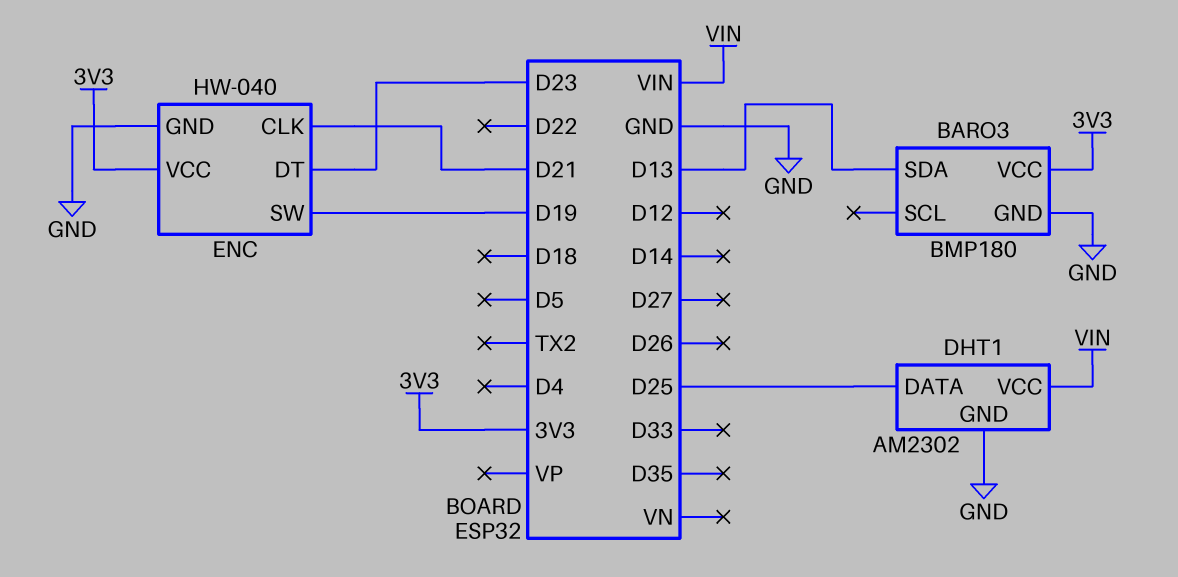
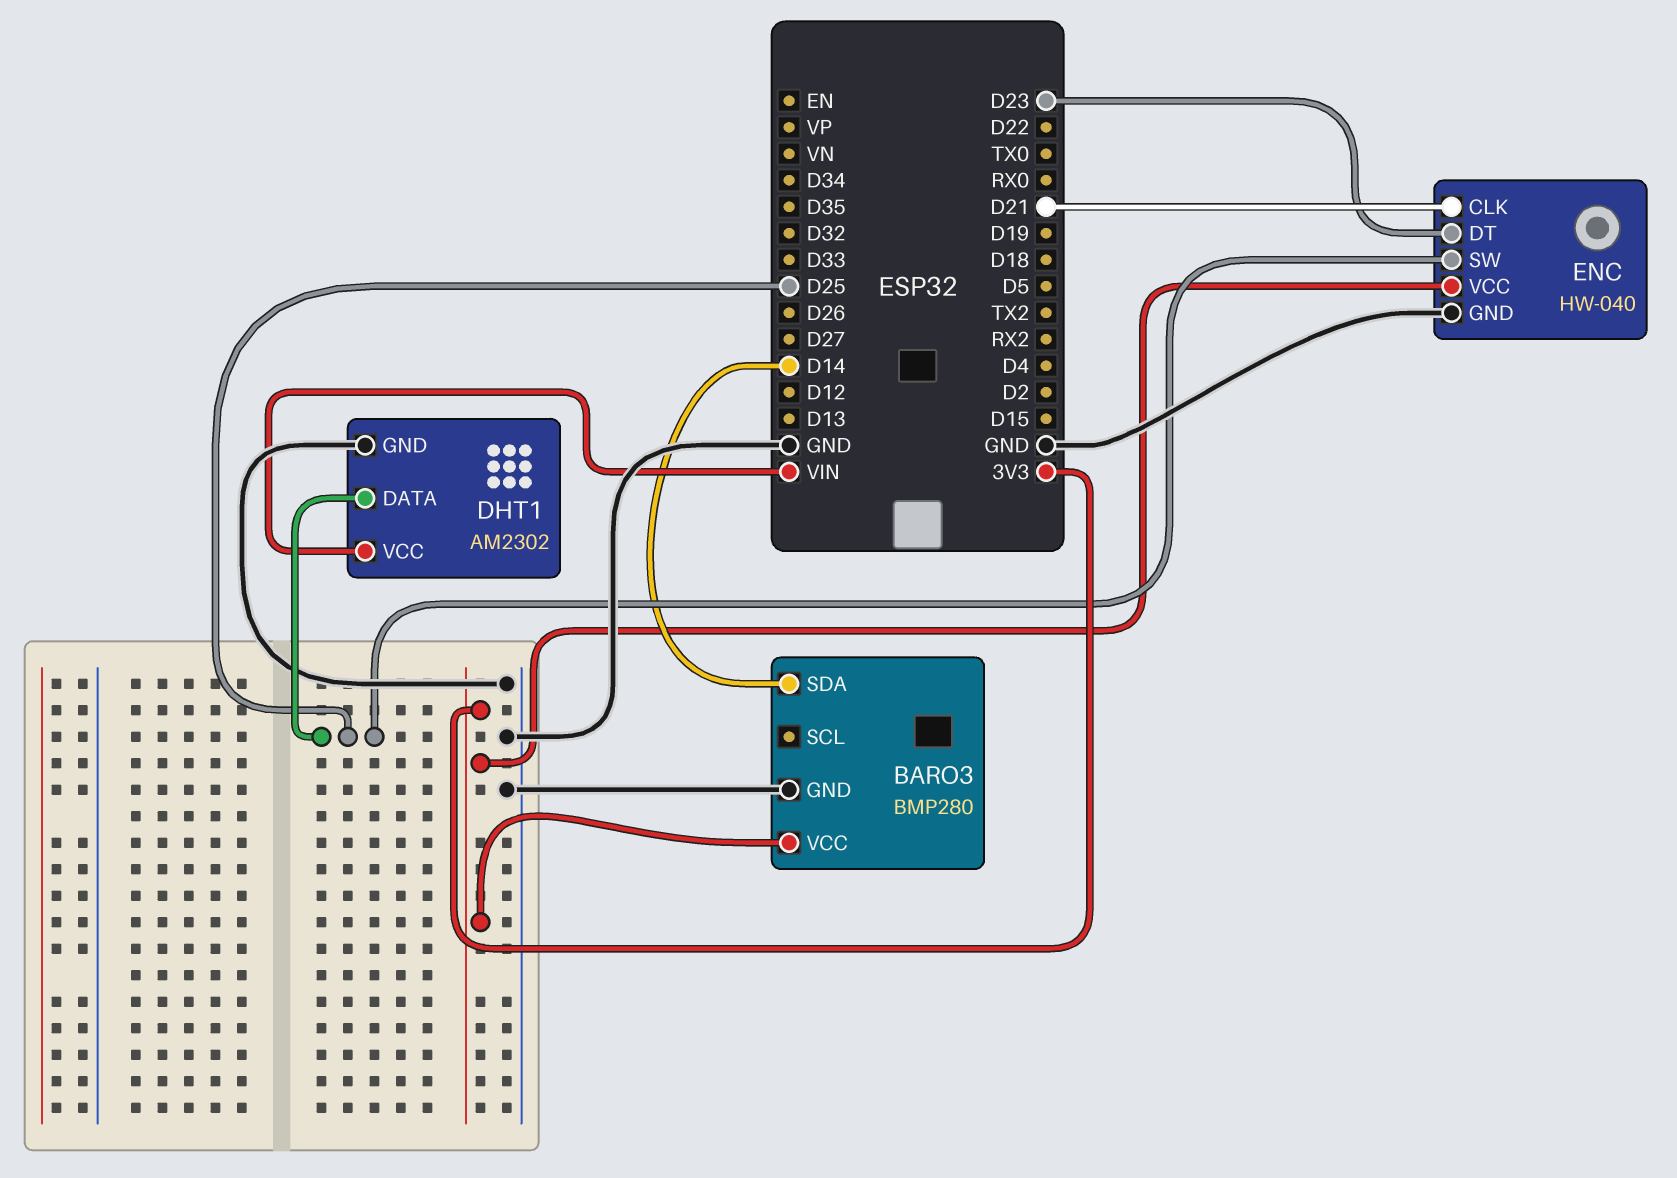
BARO3: BMP180 -> BMP280
BARO3 pin SDA: D13 -> D14
ENC pin SW: D19 -> D25

